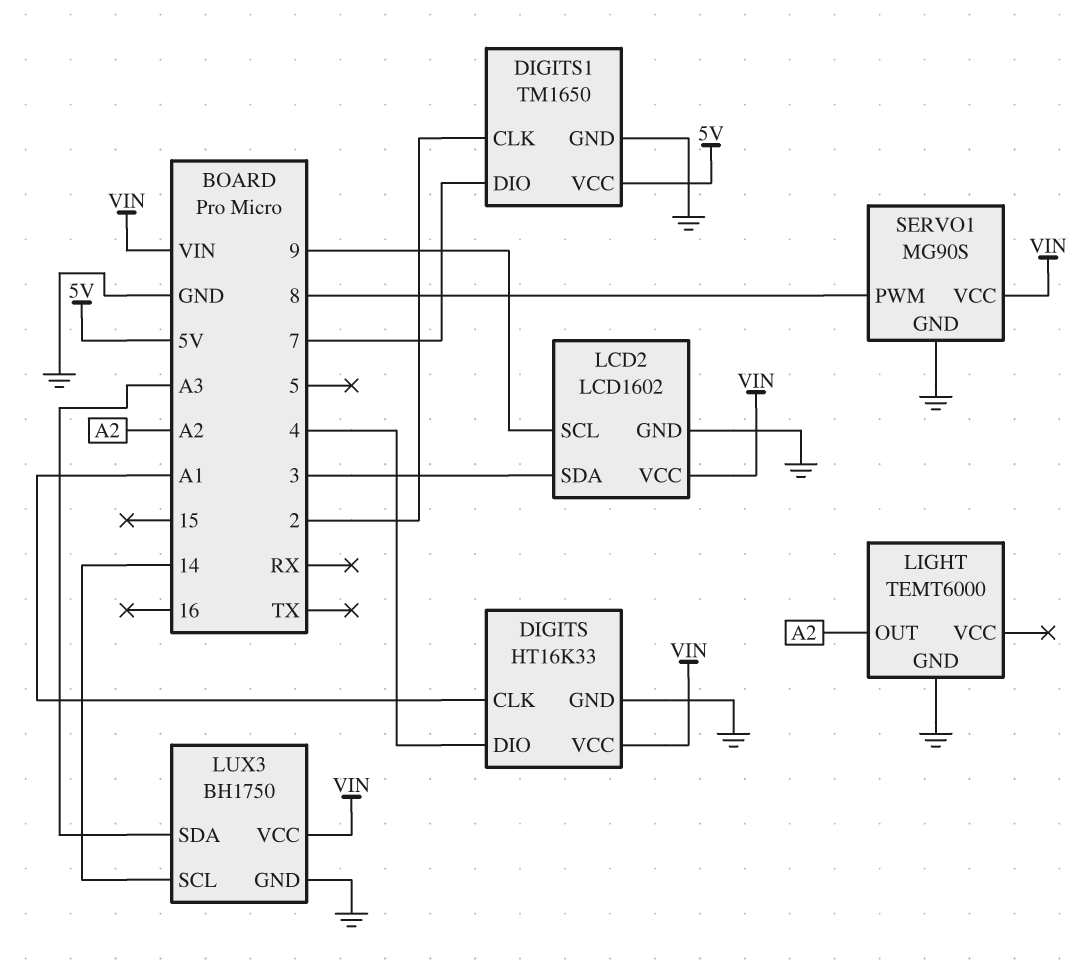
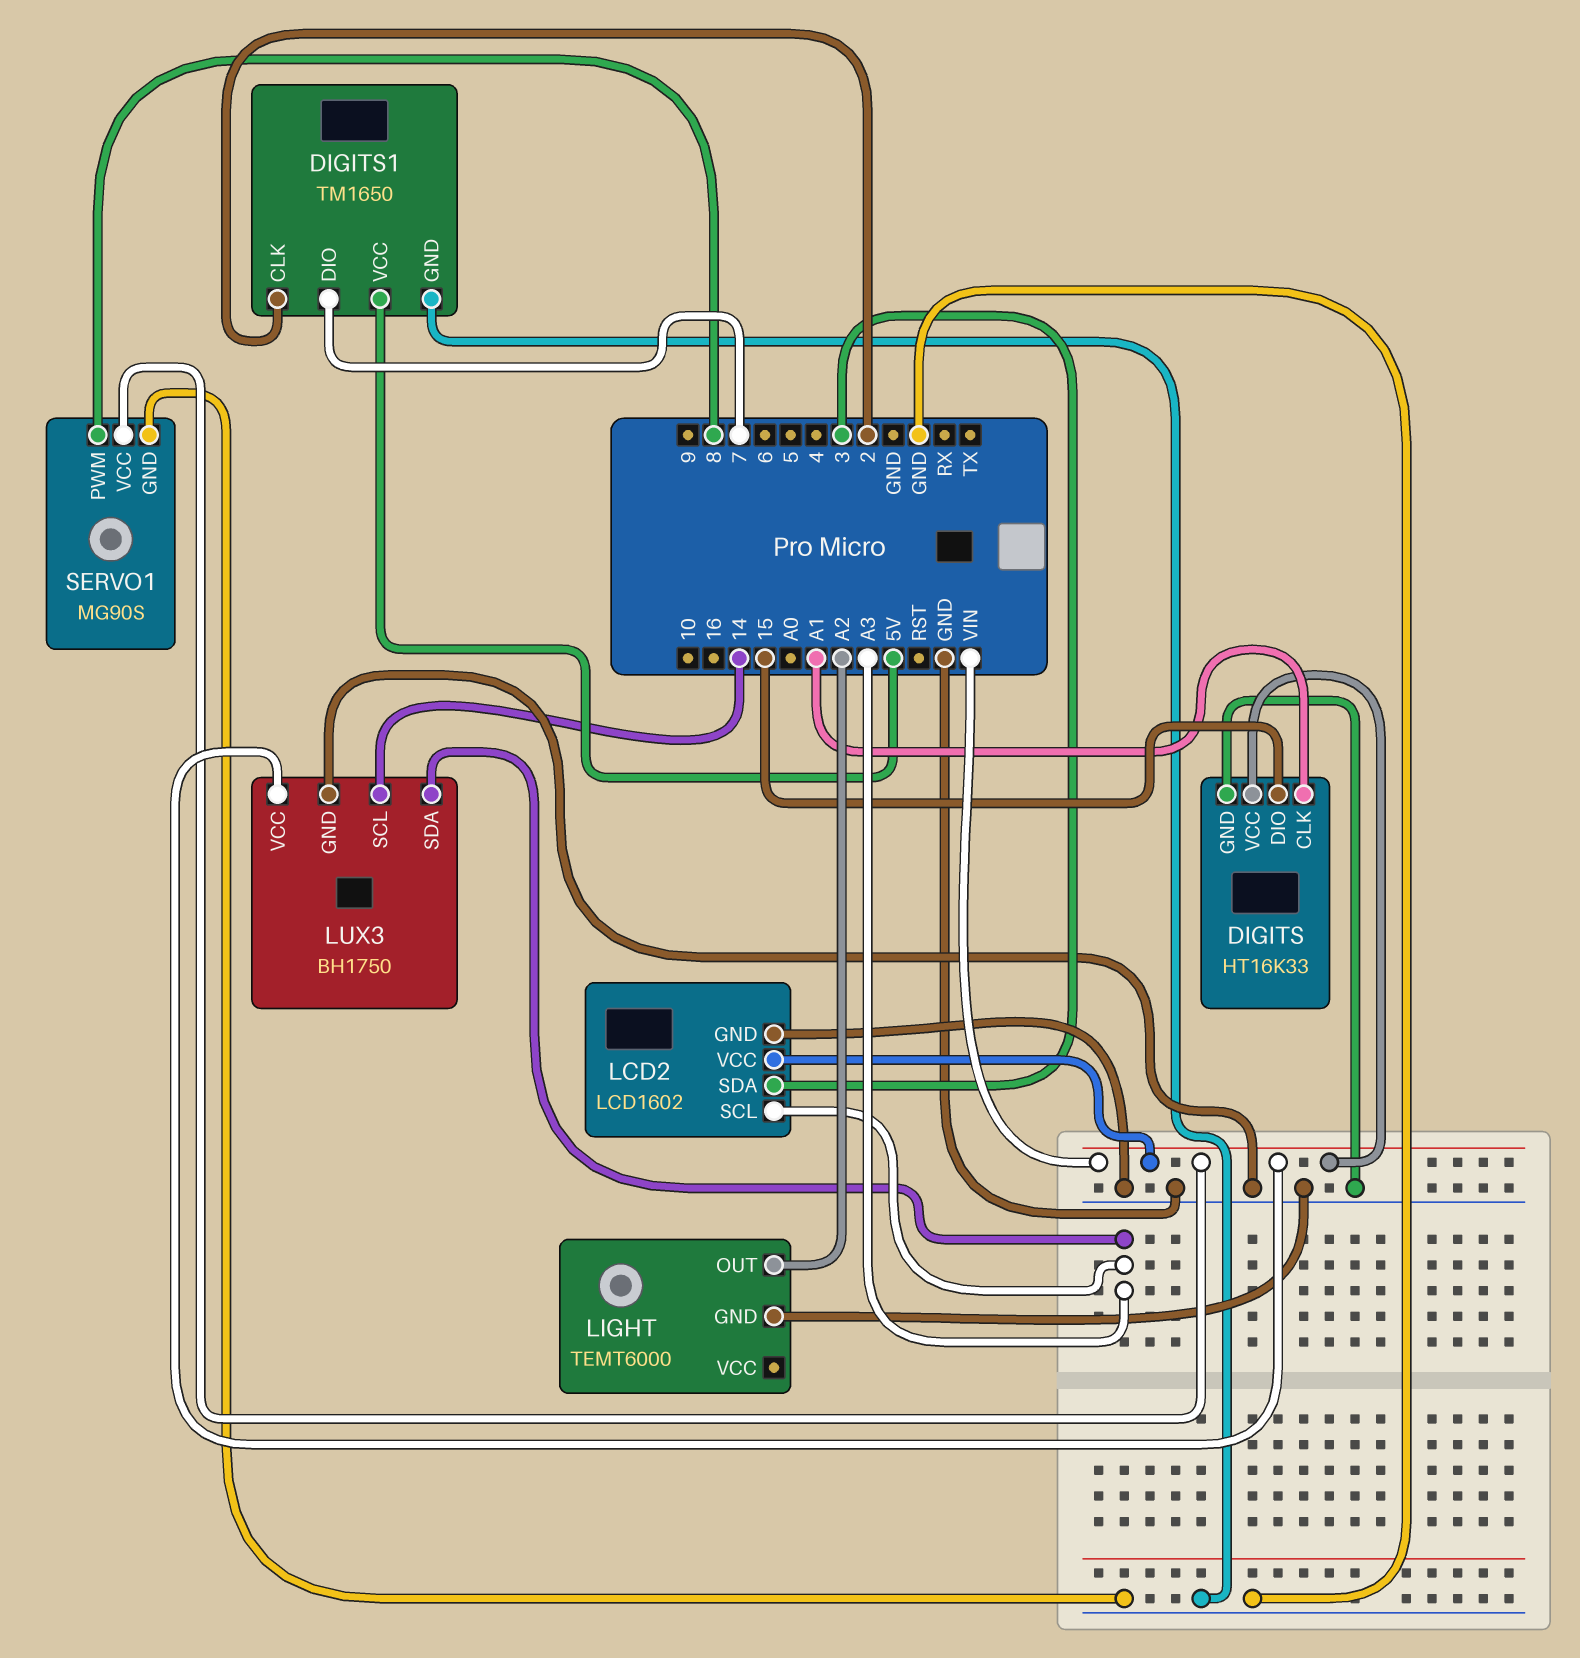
DIGITS pin DIO: 4 -> 15
LCD2 pin SCL: 9 -> A3

